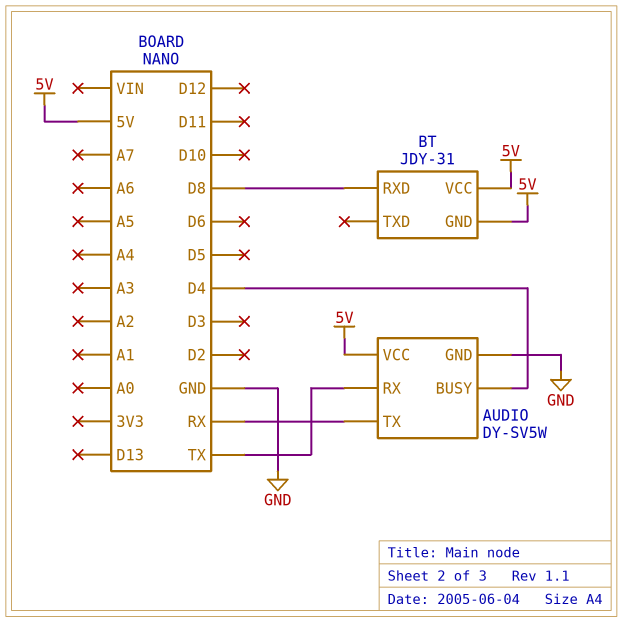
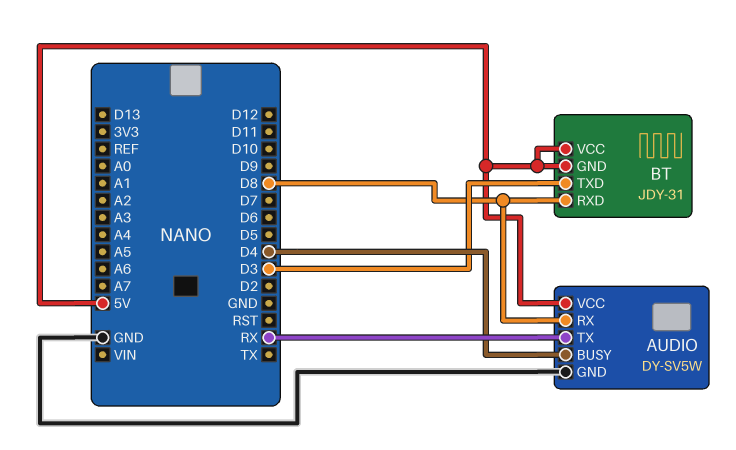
AUDIO pin RX: TX -> D8
BT pin TXD: none -> D3

